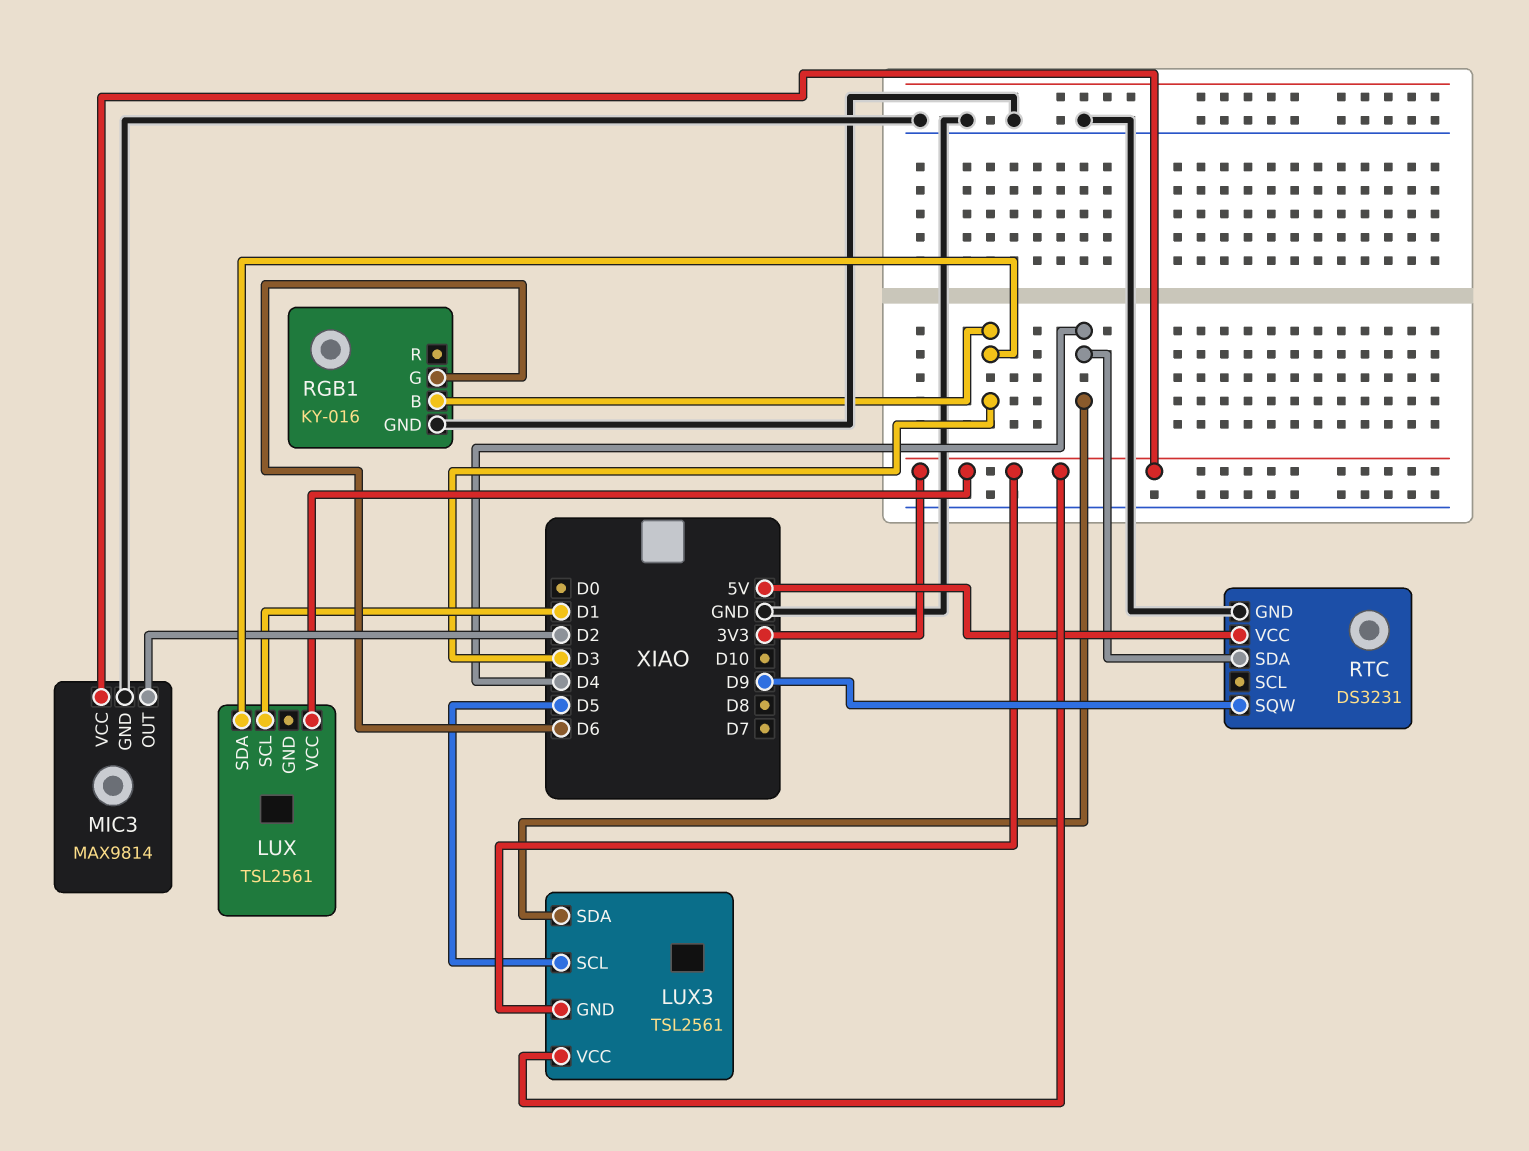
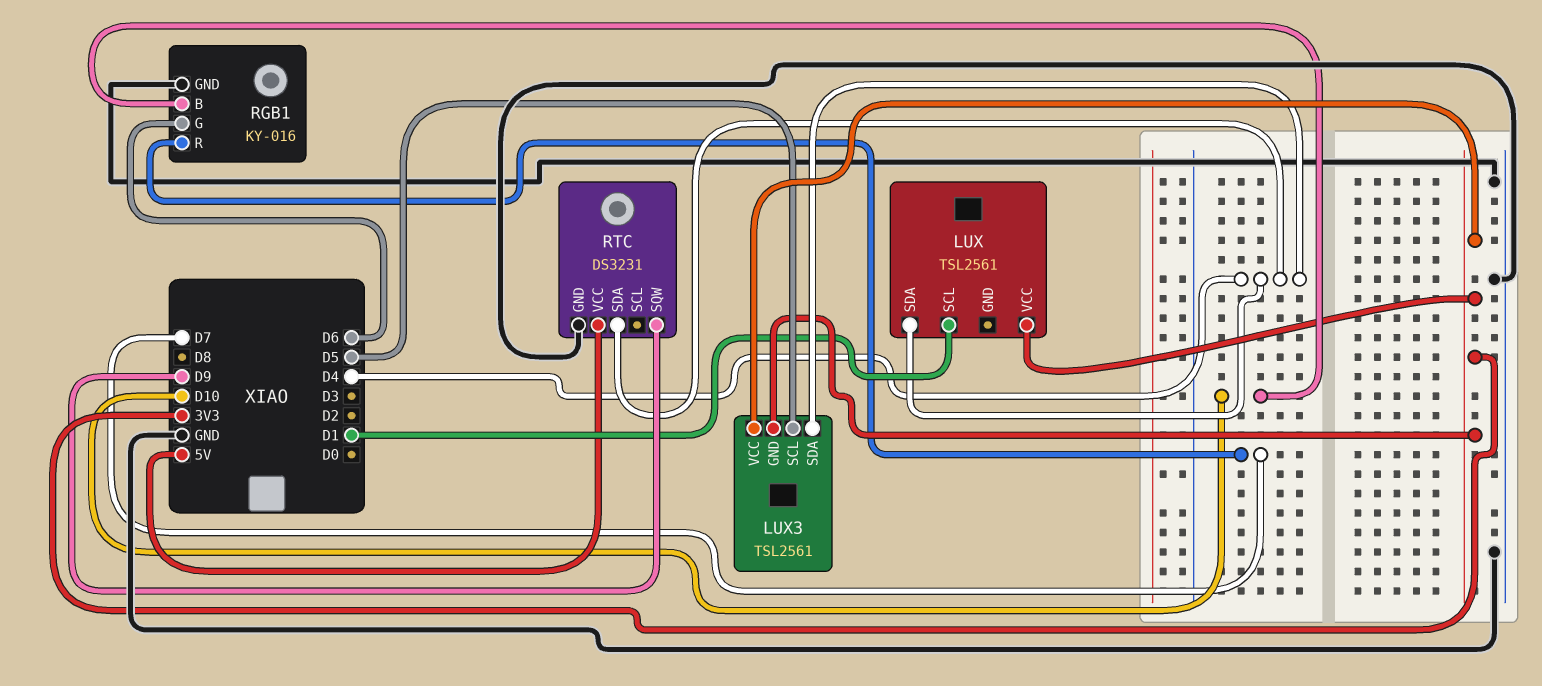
LUX pin SDA: D3 -> D4
MIC3: MAX9814 -> none
MIC3 pin GND: GND -> none
MIC3 pin OUT: D2 -> none
MIC3 pin VCC: 3V3 -> none
RGB1 pin B: D3 -> D10
RGB1 pin R: none -> D7

